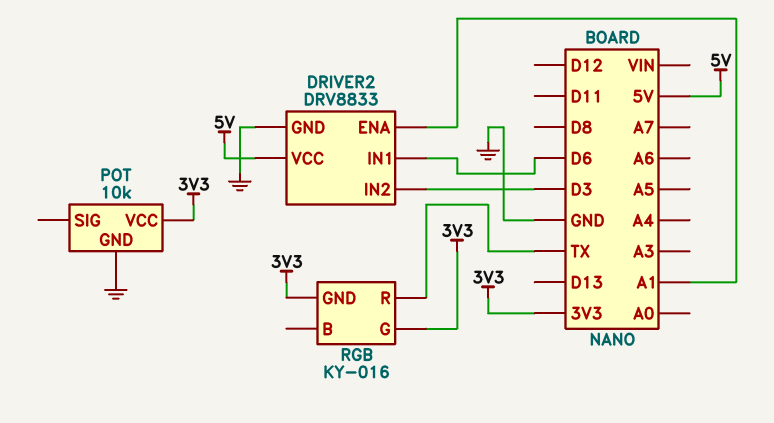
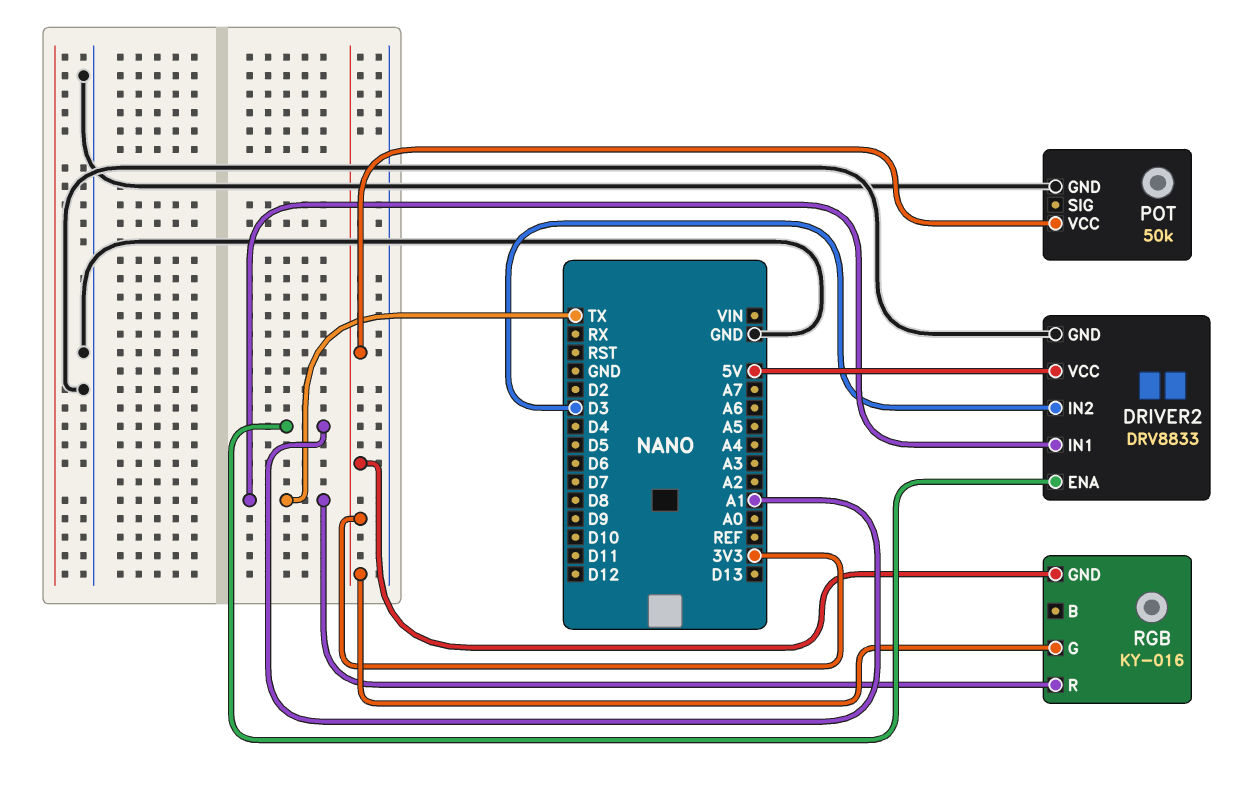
DRIVER2 pin IN1: D6 -> TX
POT: 10k -> 50k

